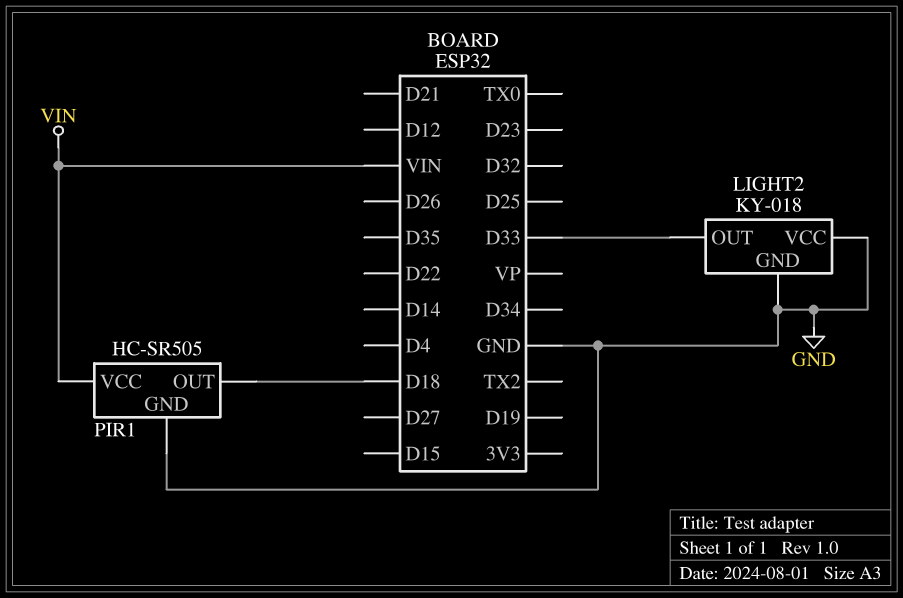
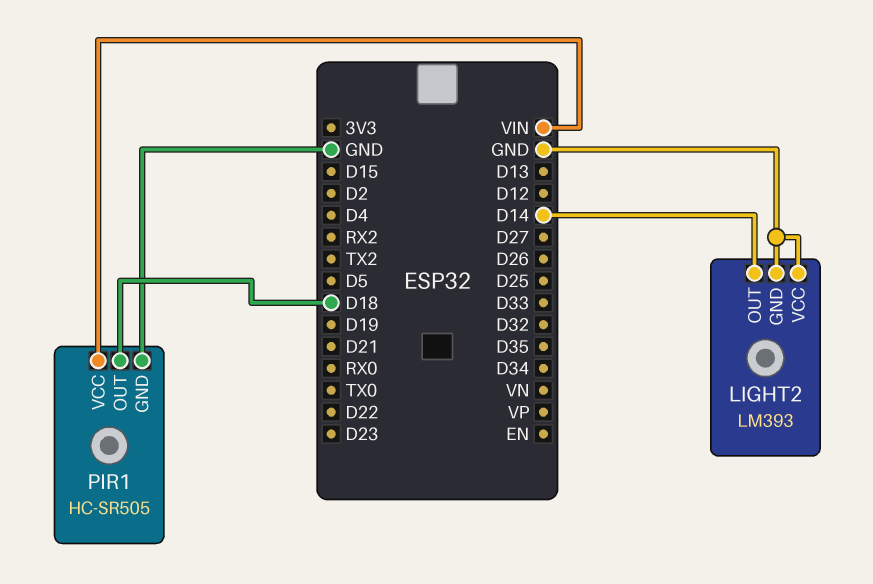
LIGHT2: KY-018 -> LM393
LIGHT2 pin OUT: D33 -> D14

